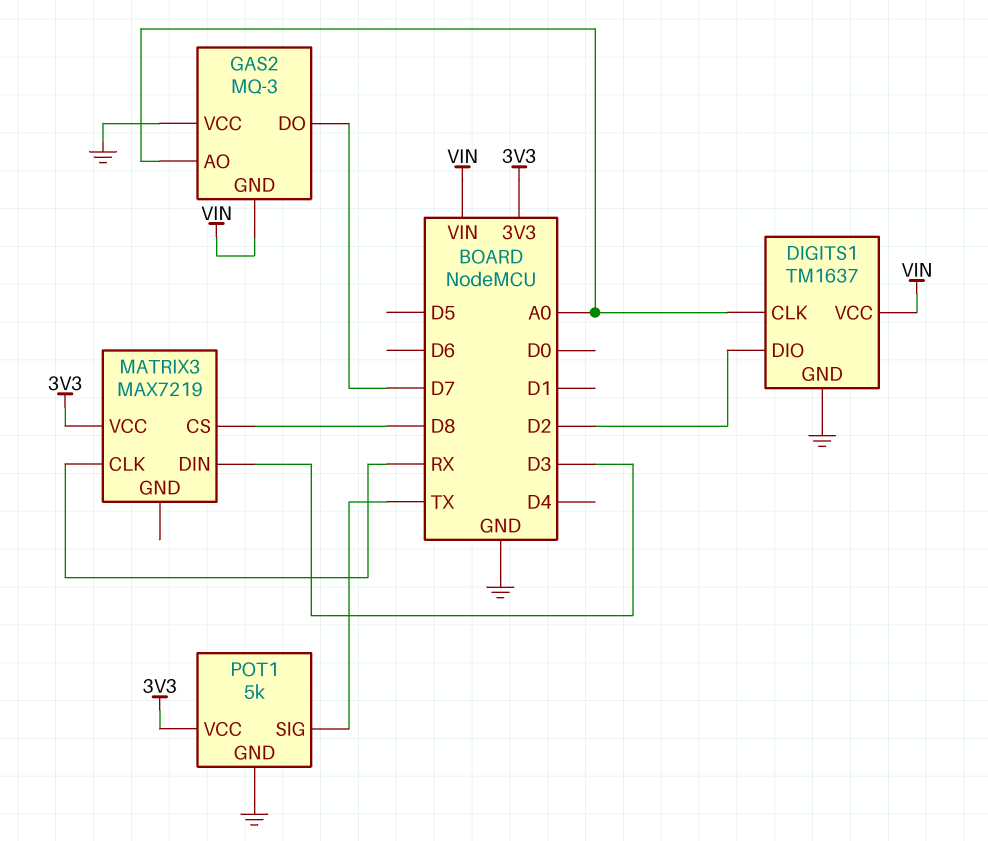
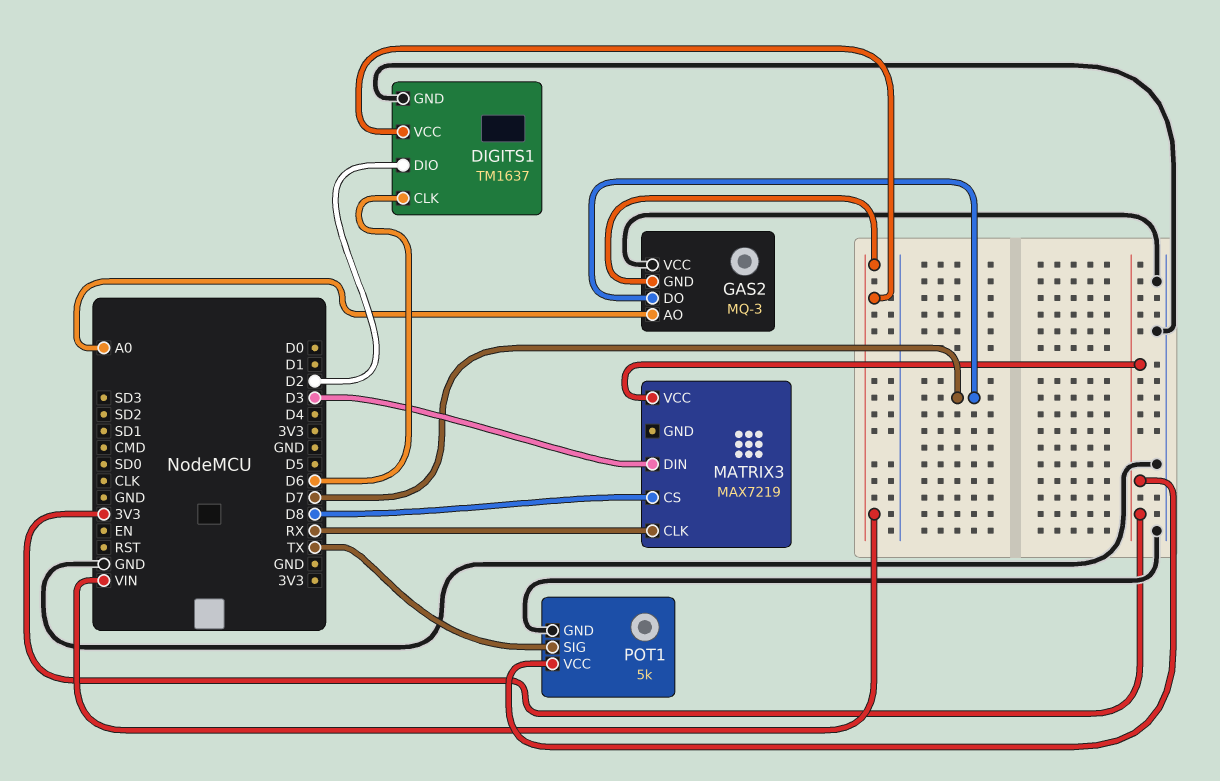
DIGITS1 pin CLK: A0 -> D6

